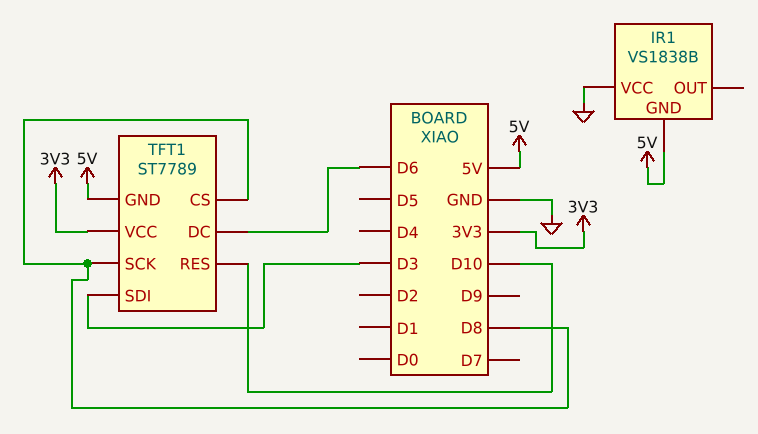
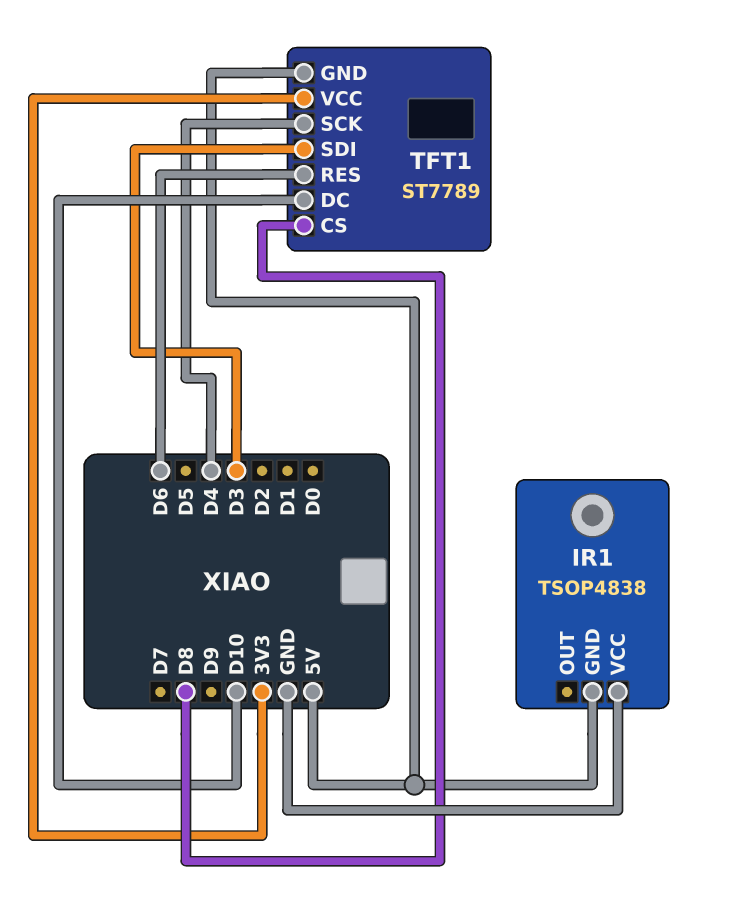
IR1: VS1838B -> TSOP4838
TFT1 pin DC: D6 -> D10
TFT1 pin RES: D10 -> D6
TFT1 pin SCK: D8 -> D4

